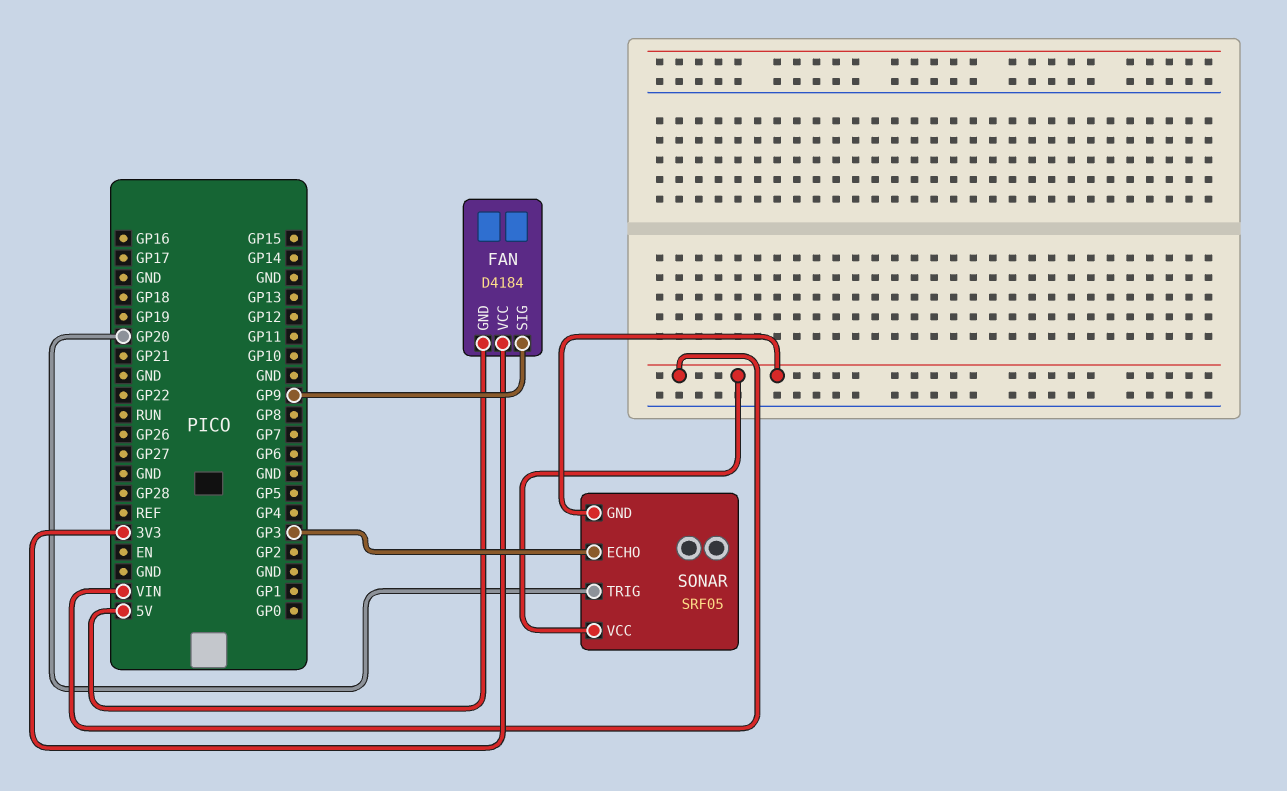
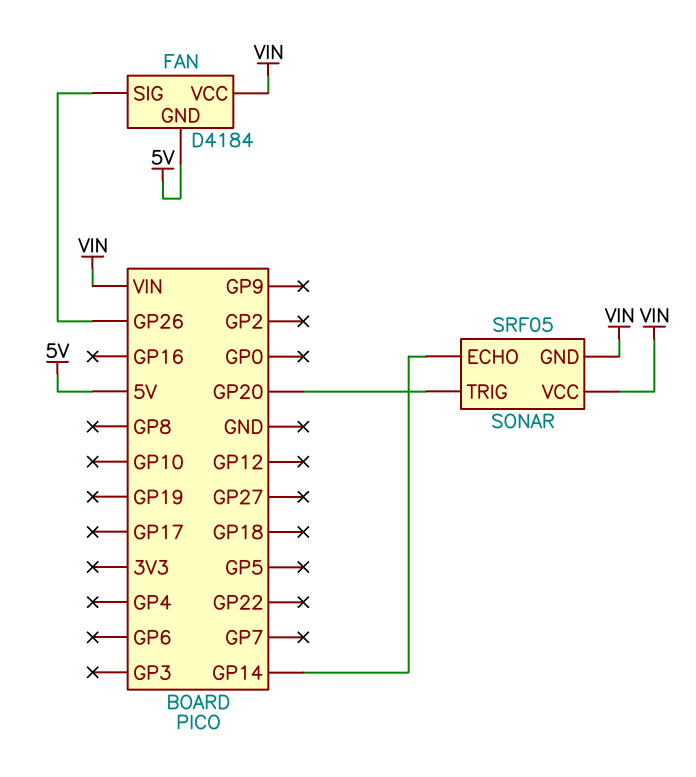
FAN pin SIG: GP9 -> GP26
FAN pin VCC: 3V3 -> VIN
SONAR pin ECHO: GP3 -> GP14

